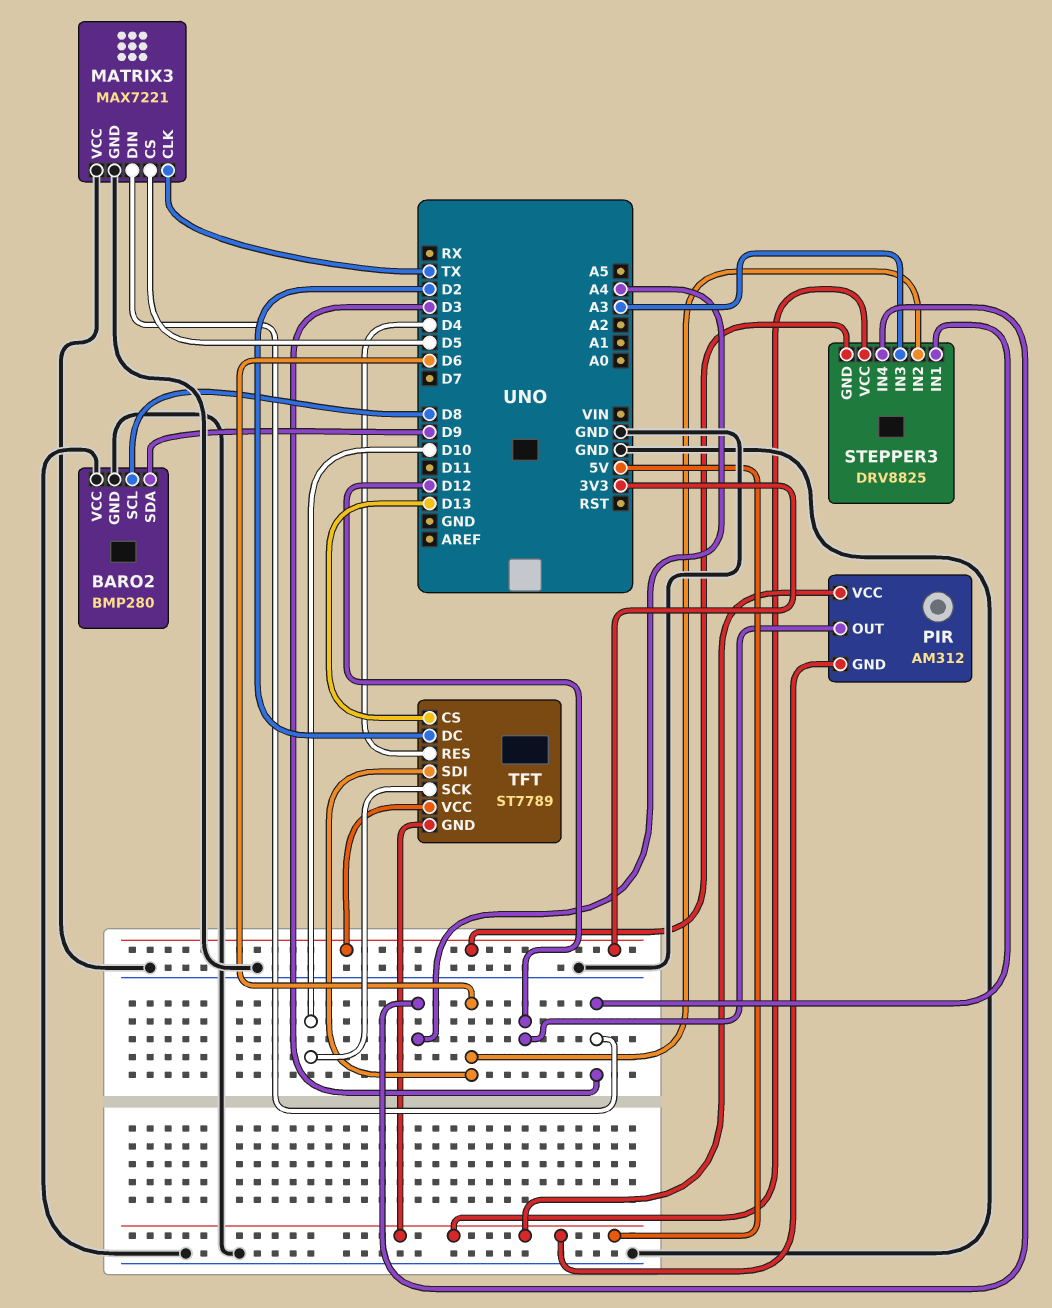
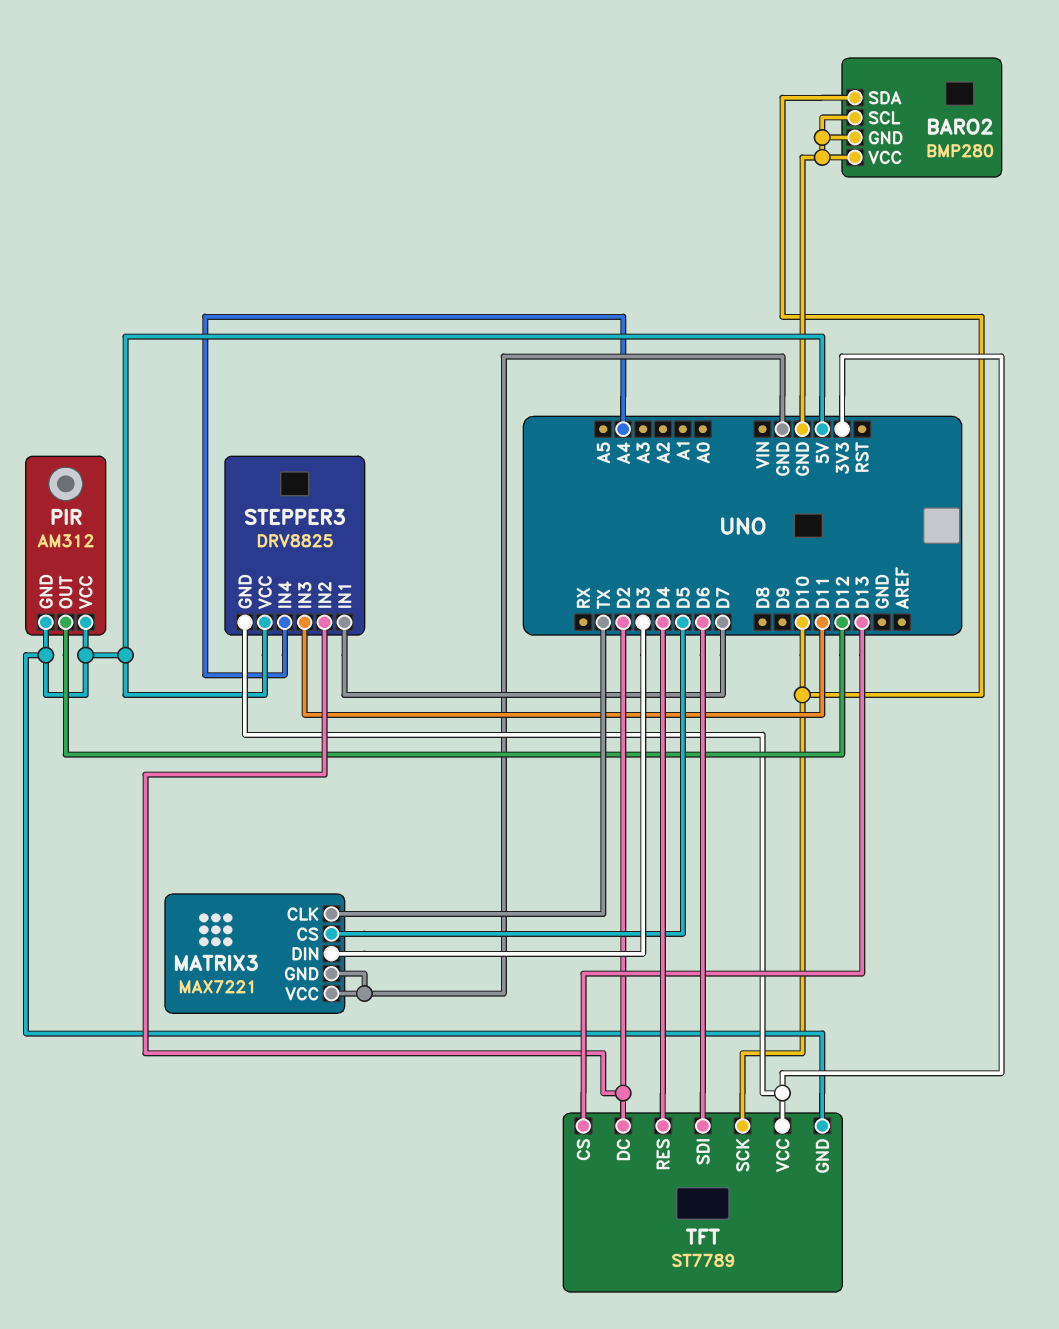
BARO2 pin SCL: D8 -> GND
BARO2 pin SDA: D9 -> D10
STEPPER3 pin IN1: D3 -> D7
STEPPER3 pin IN2: D6 -> D2
STEPPER3 pin IN3: A3 -> D11

